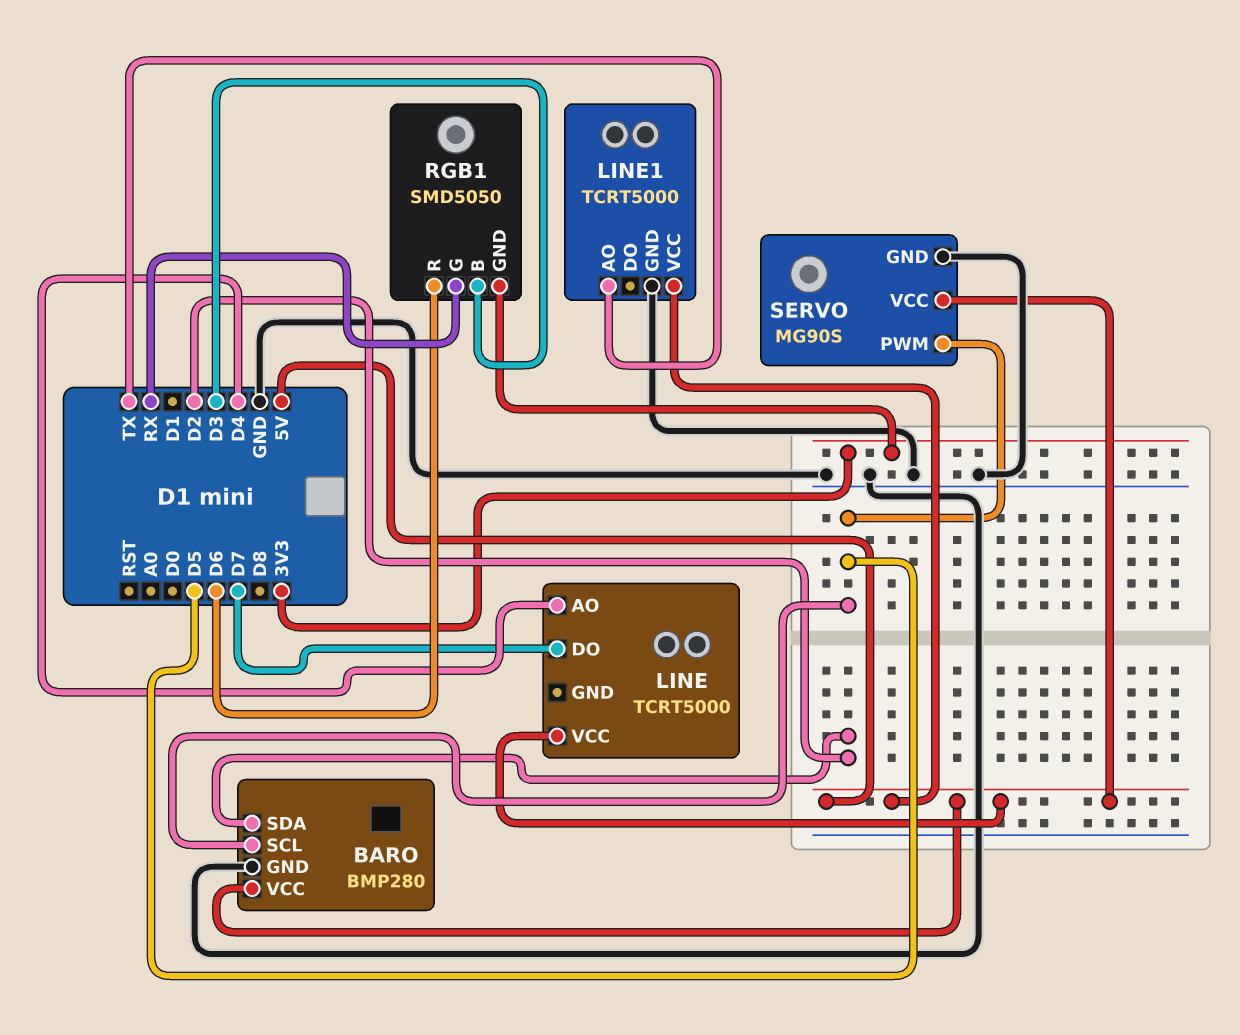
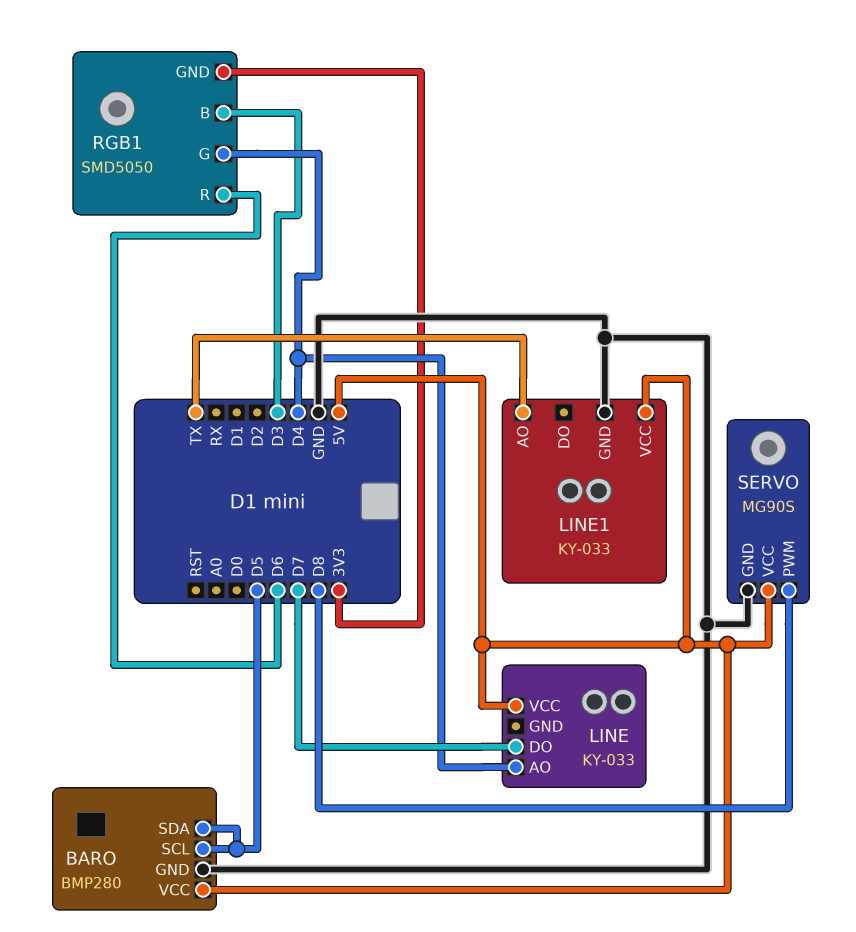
BARO pin SDA: D2 -> D5
LINE: TCRT5000 -> KY-033
LINE1: TCRT5000 -> KY-033
RGB1 pin G: RX -> D4
SERVO pin PWM: D5 -> D8

